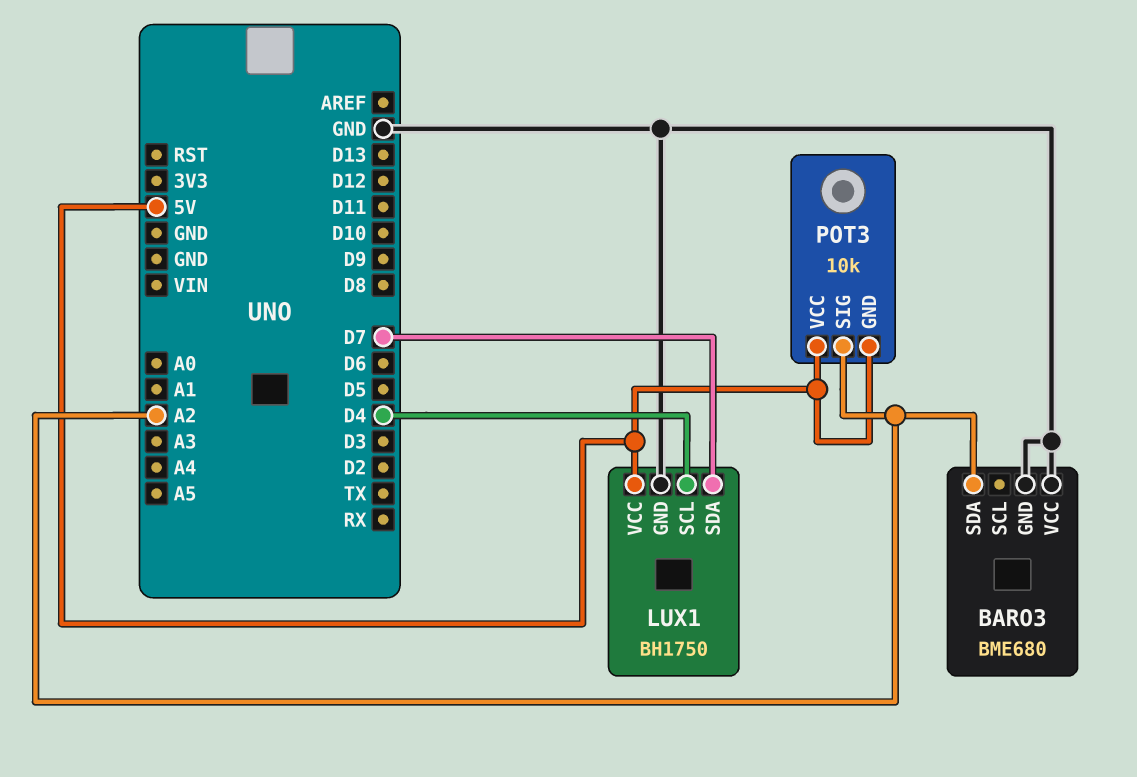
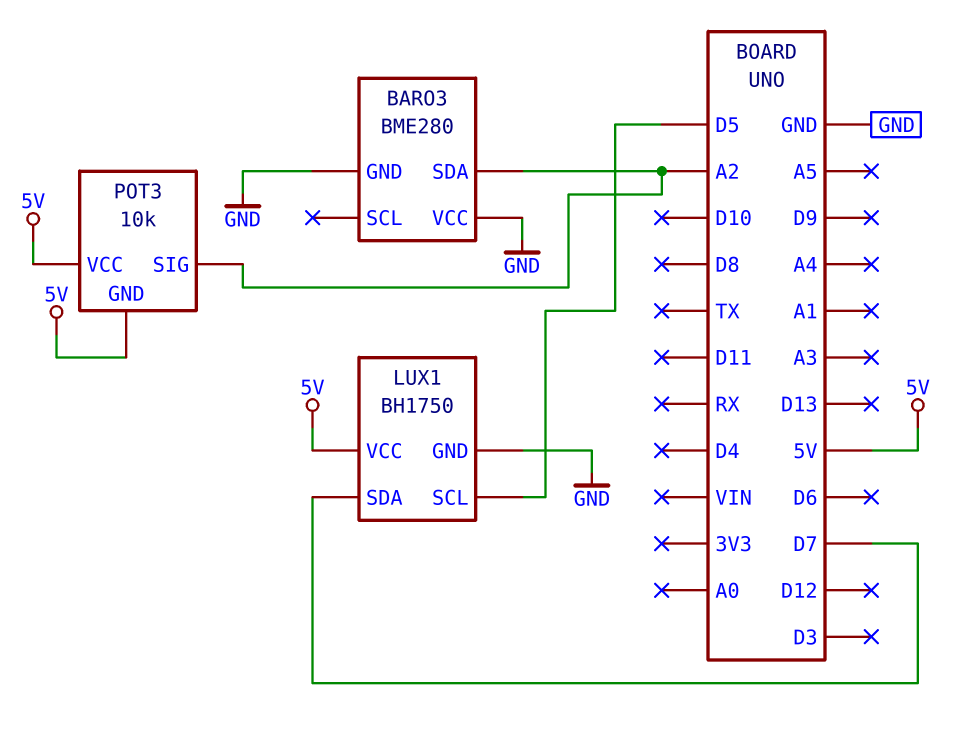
BARO3: BME680 -> BME280
LUX1 pin SCL: D4 -> D5

